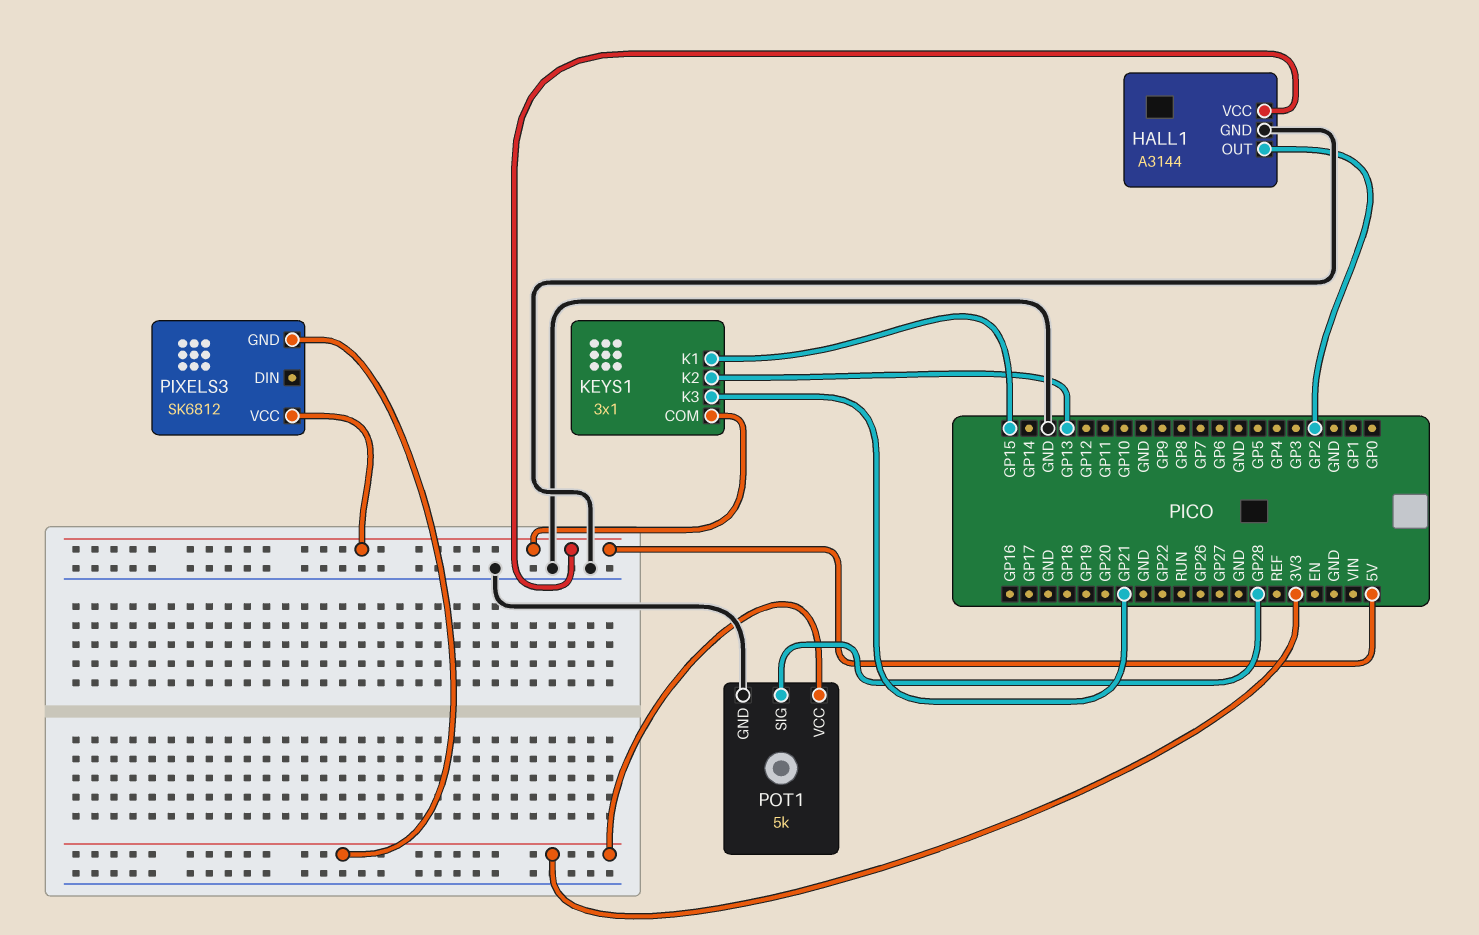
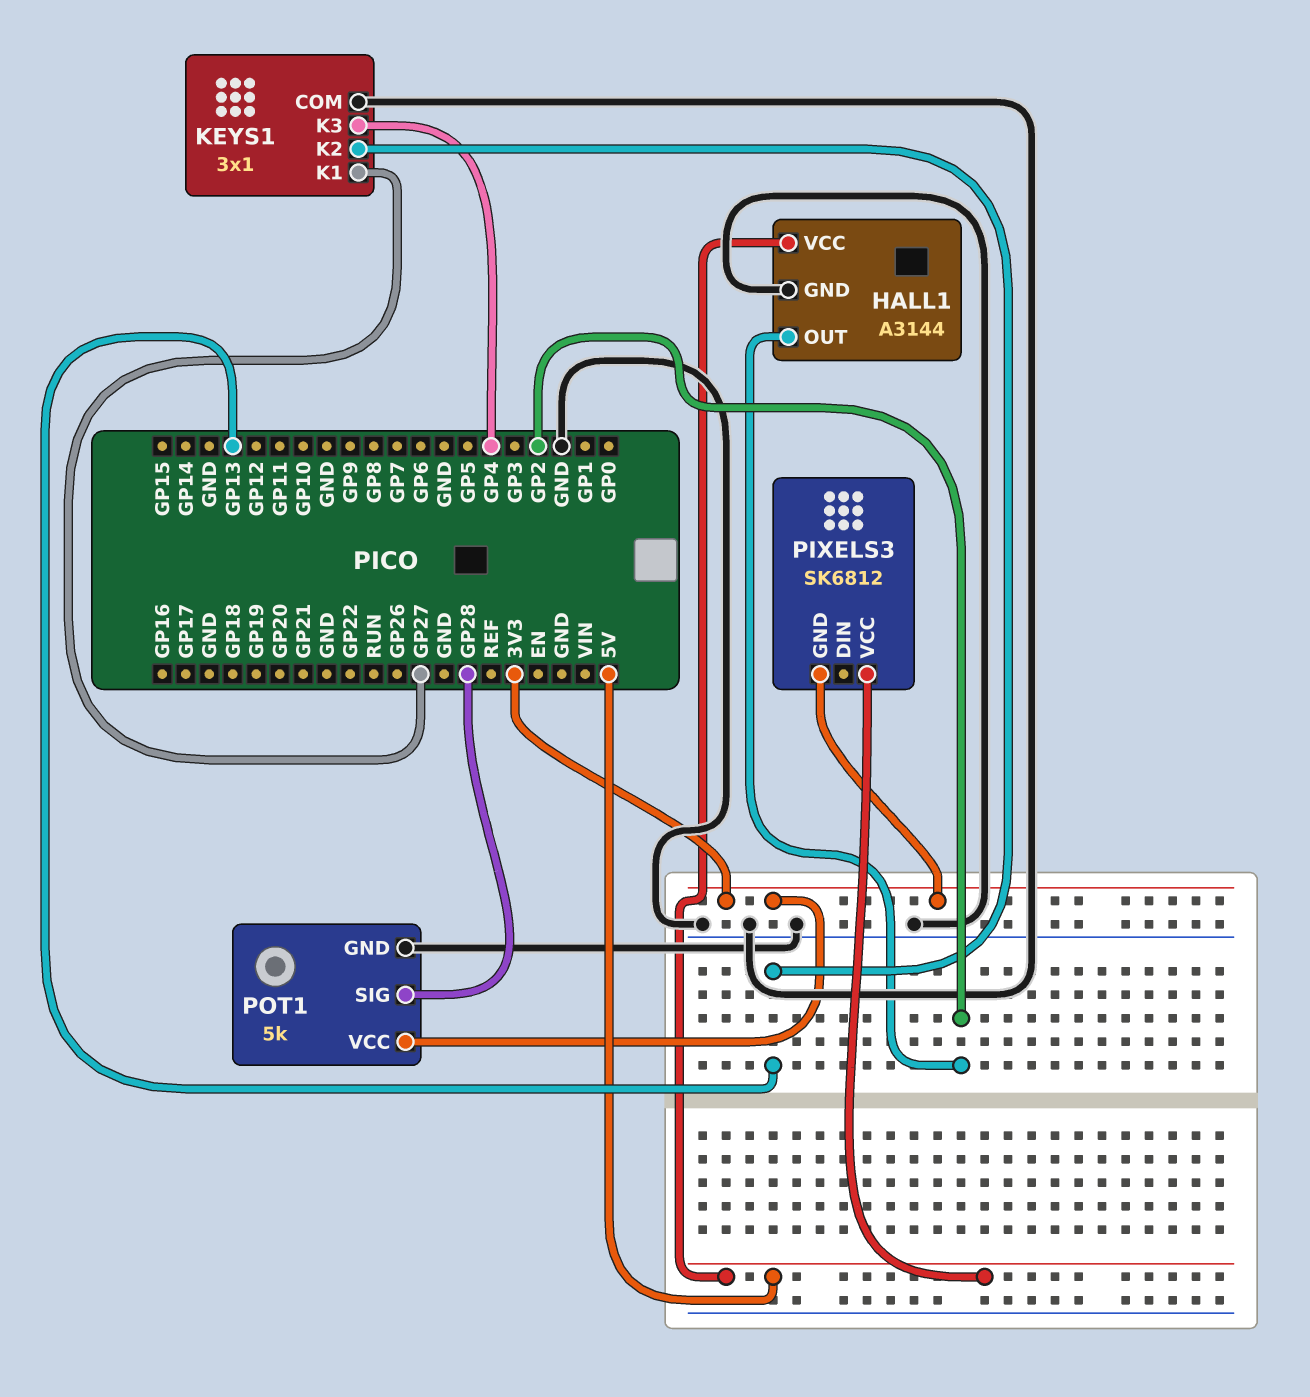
KEYS1 pin COM: 5V -> GND
KEYS1 pin K1: GP15 -> GP27
KEYS1 pin K3: GP21 -> GP4

